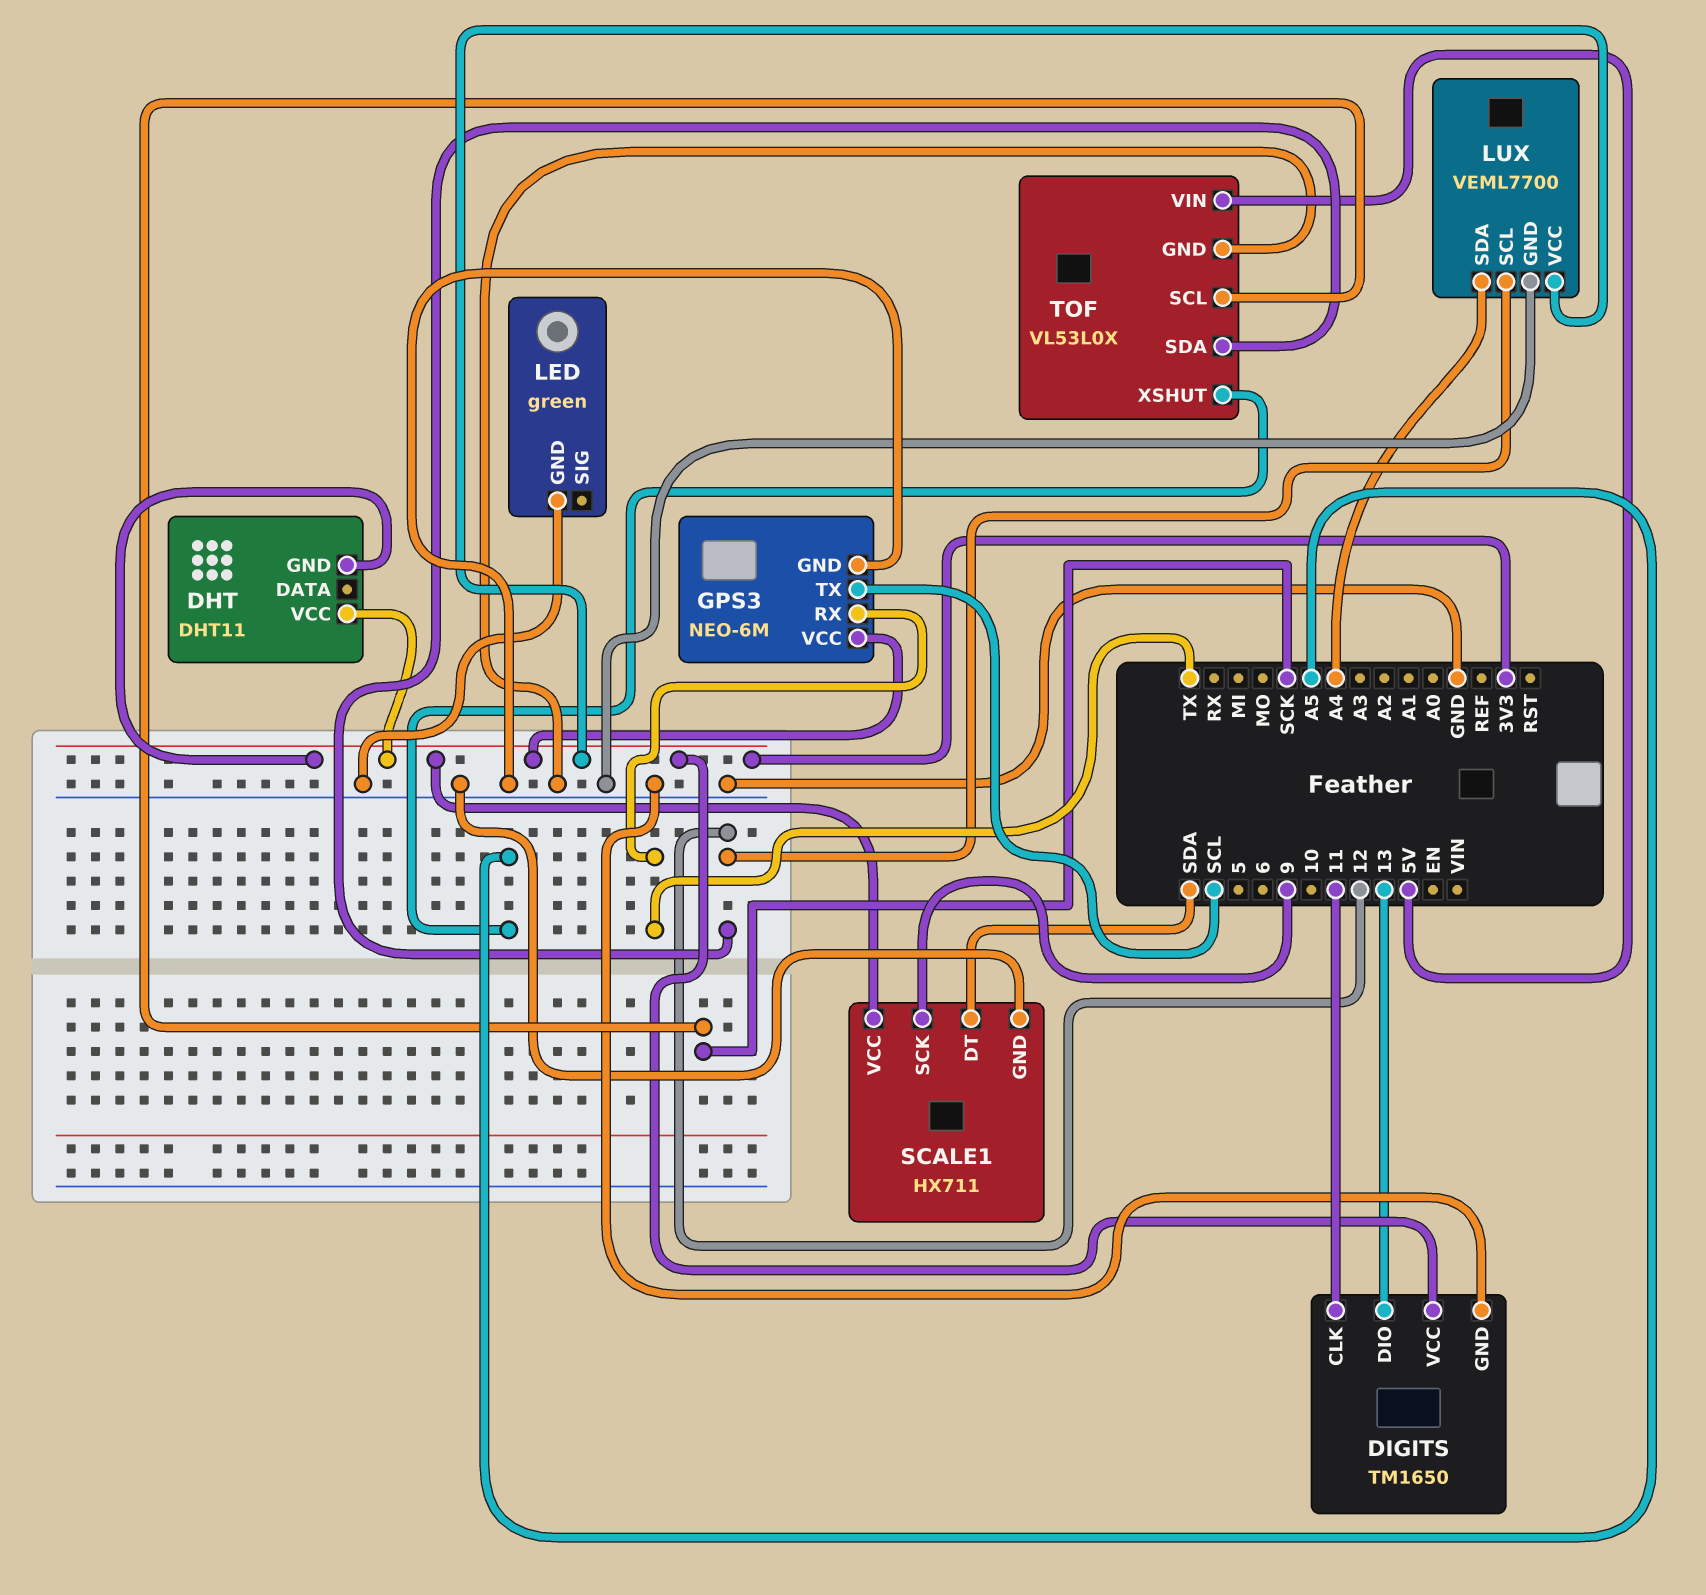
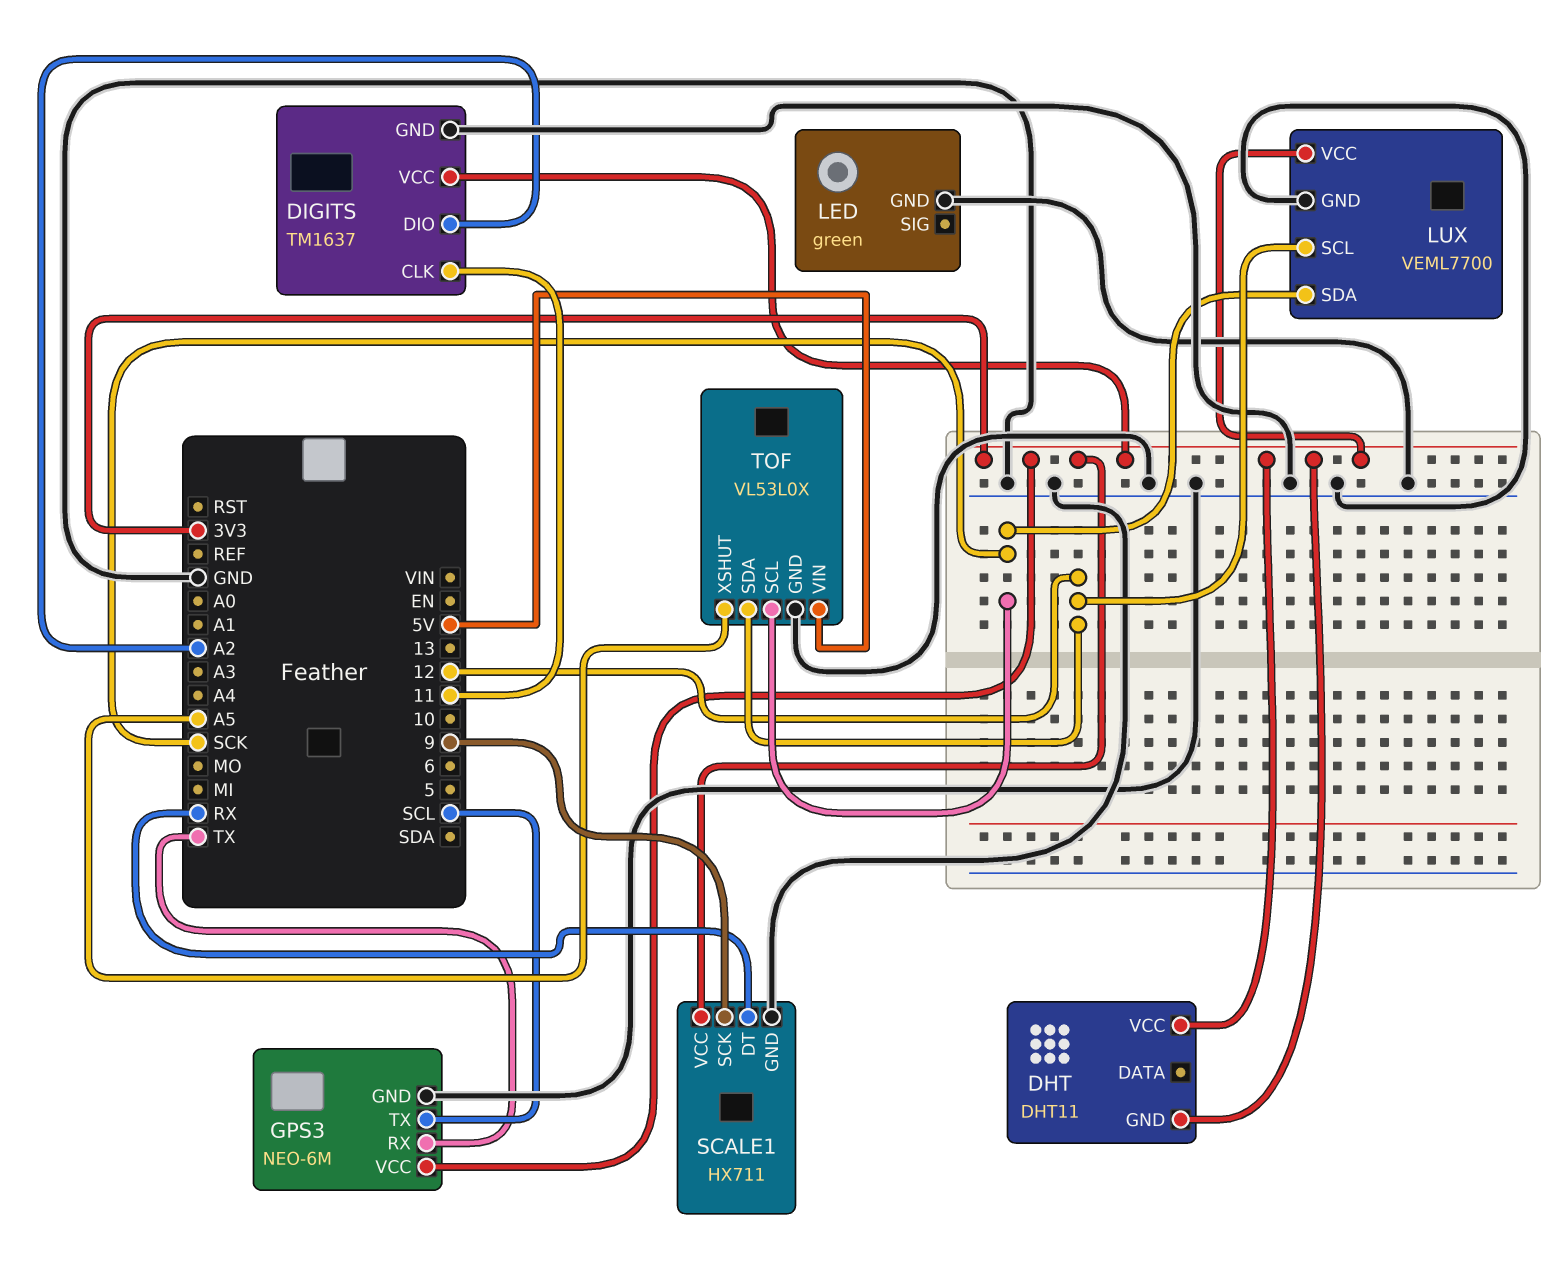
DIGITS: TM1650 -> TM1637
DIGITS pin DIO: 13 -> A2
LUX pin SDA: A4 -> SCK
SCALE1 pin DT: SDA -> RX

